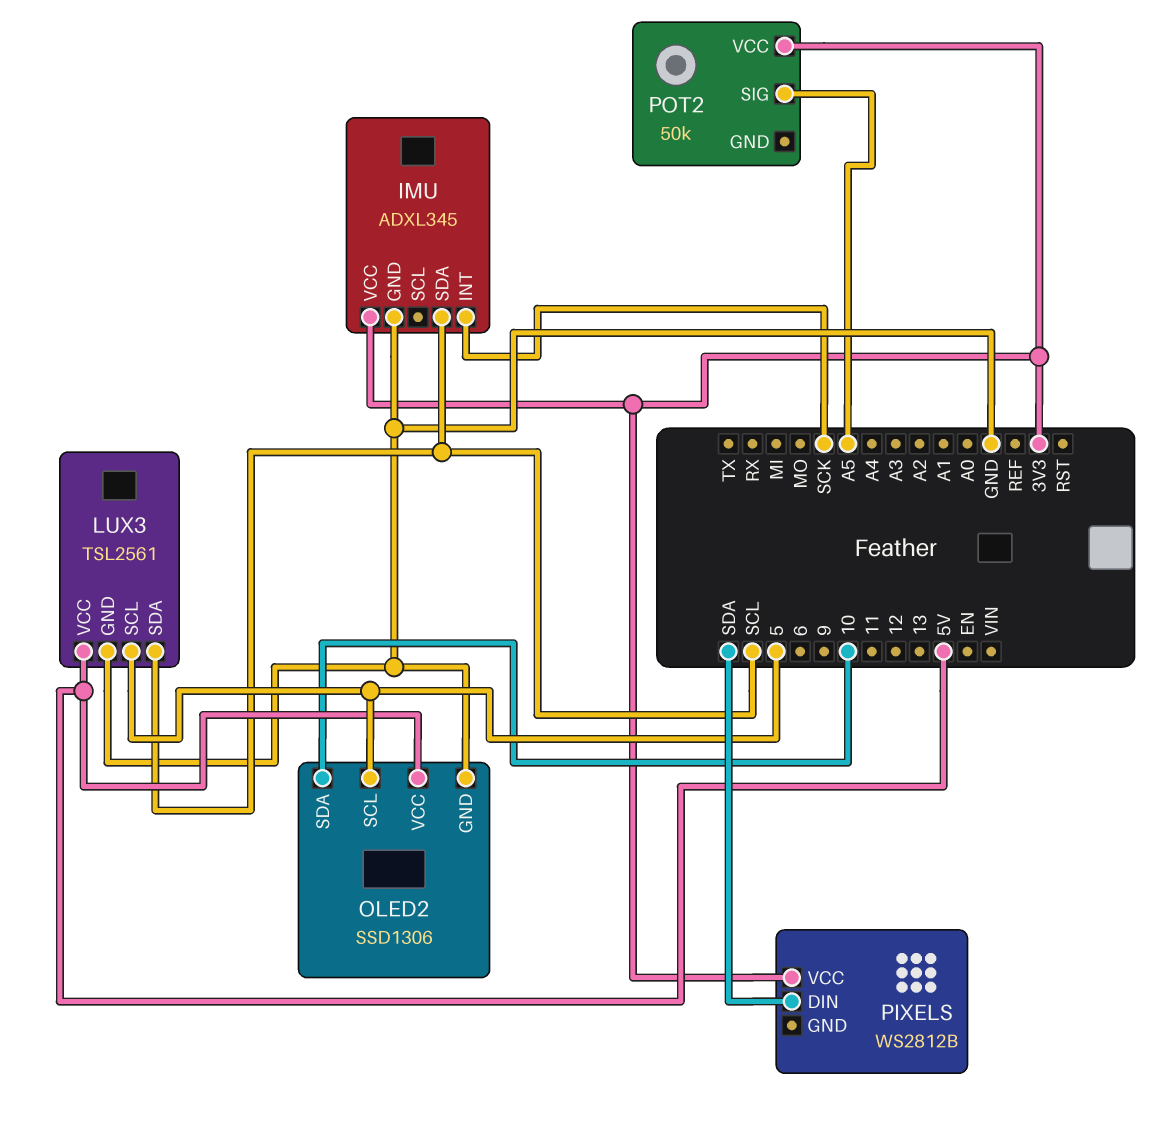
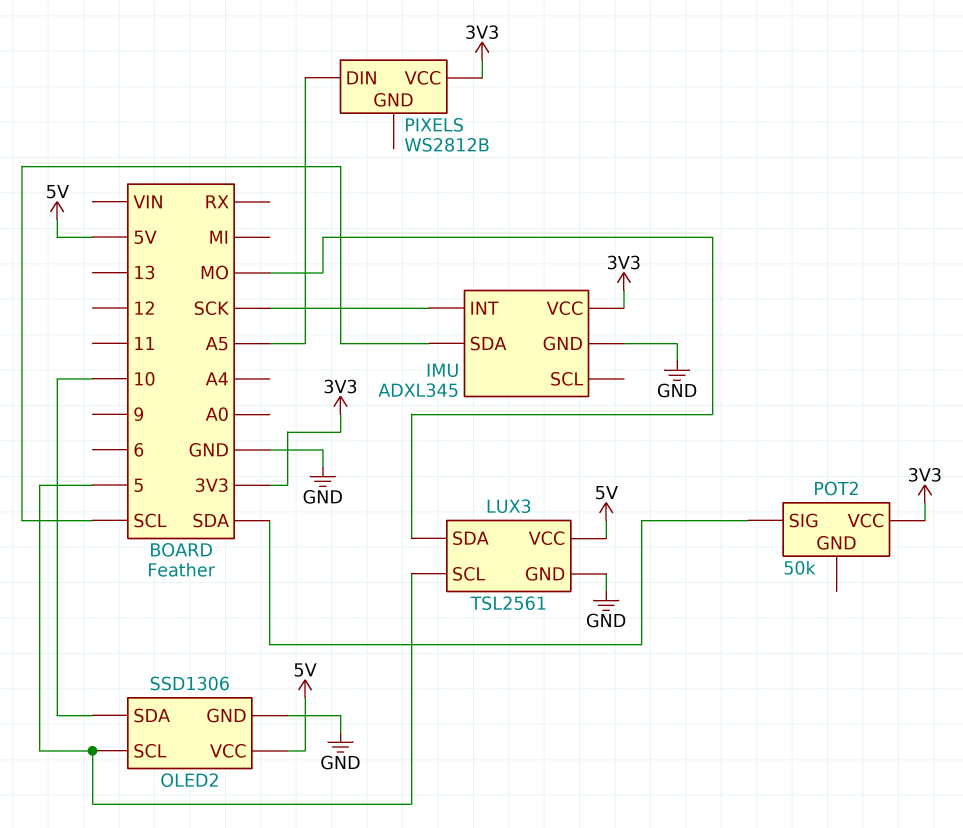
LUX3 pin SDA: SCL -> MO
PIXELS pin DIN: SDA -> A5
POT2 pin SIG: A5 -> SDA

